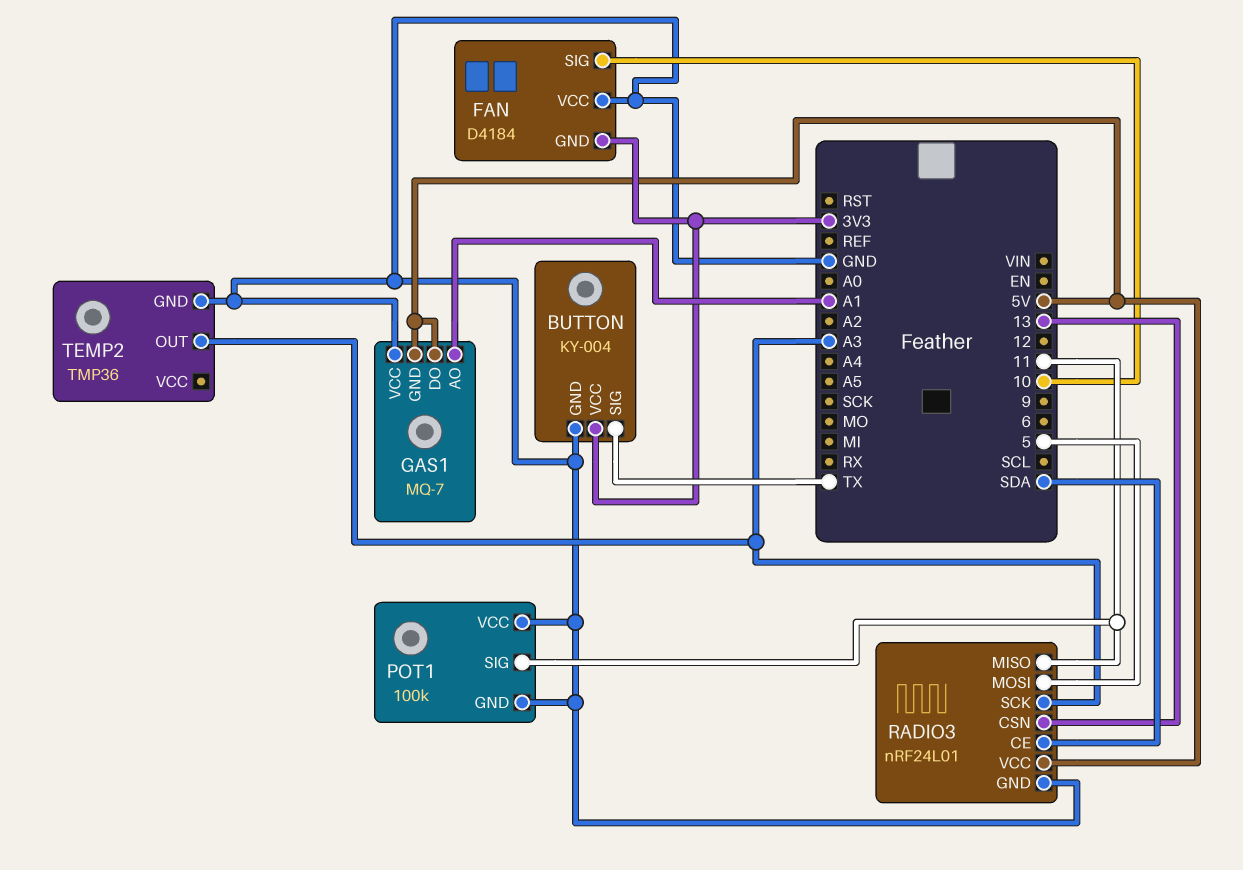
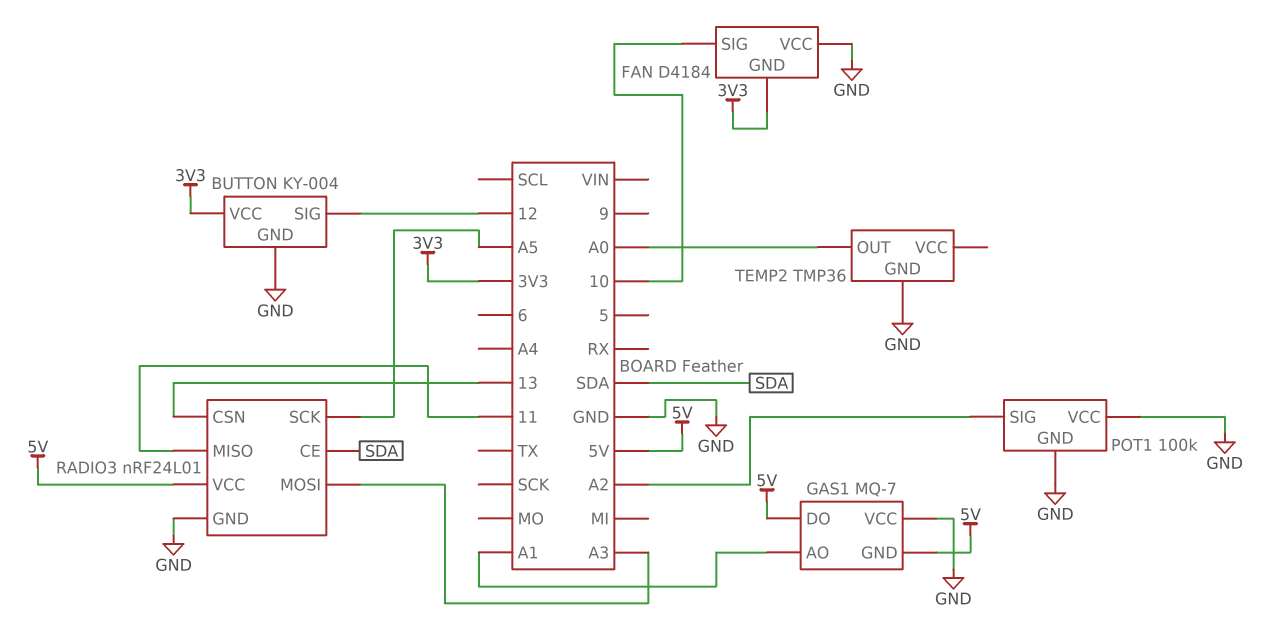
BUTTON pin SIG: TX -> 12
POT1 pin SIG: 11 -> A2
RADIO3 pin MOSI: 5 -> A3
RADIO3 pin SCK: A3 -> A5
TEMP2 pin OUT: A3 -> A0

